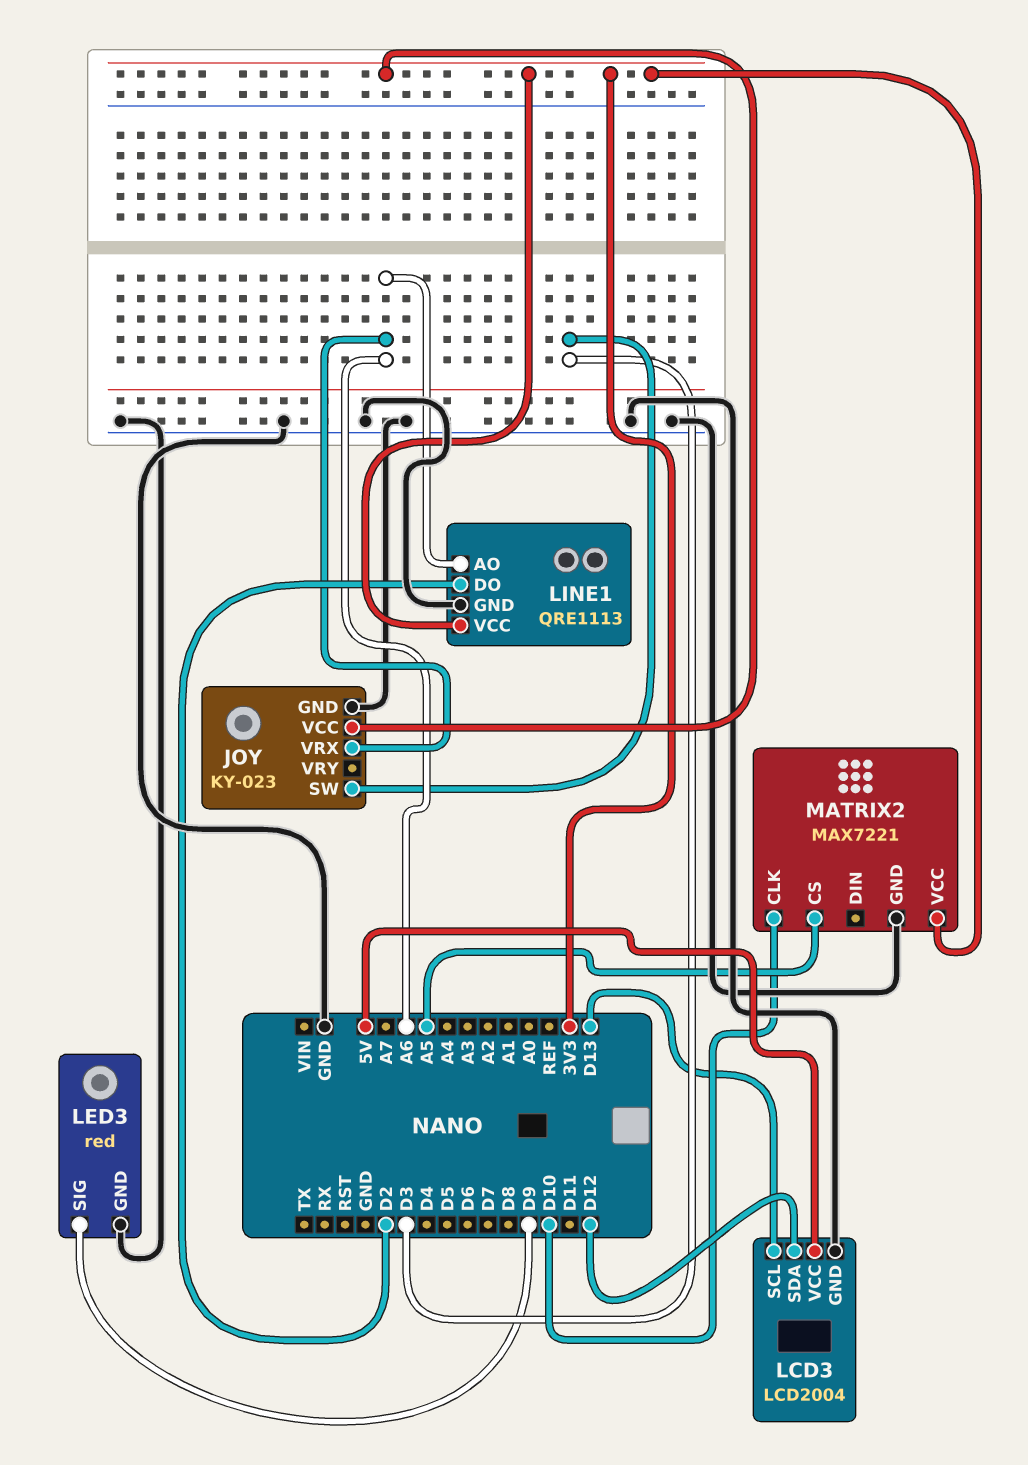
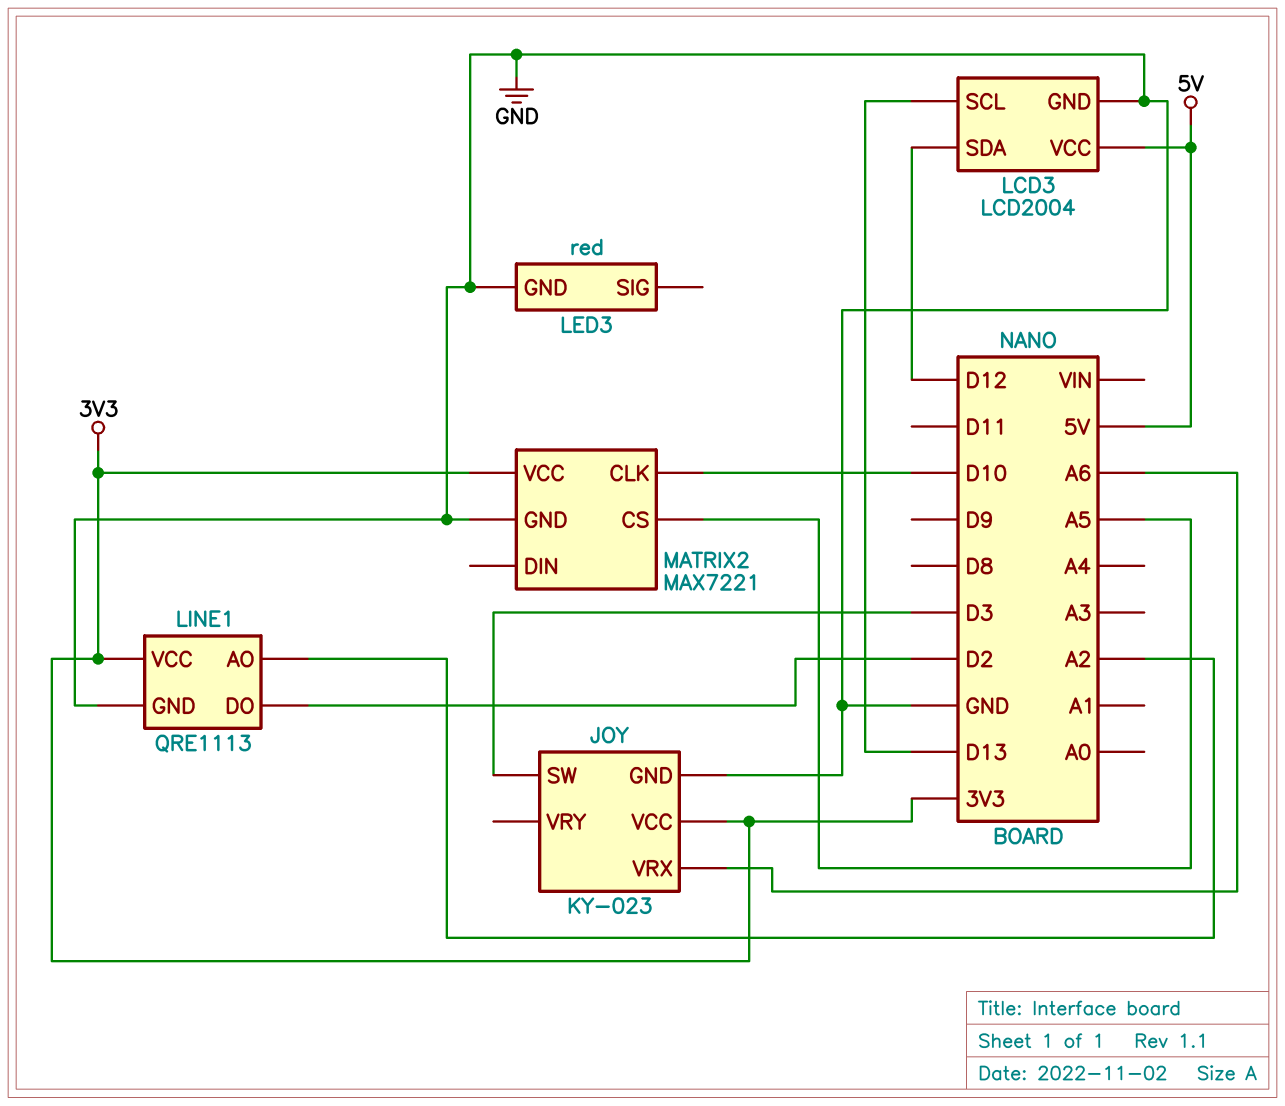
LED3 pin SIG: D9 -> none
LINE1 pin AO: A6 -> A2

